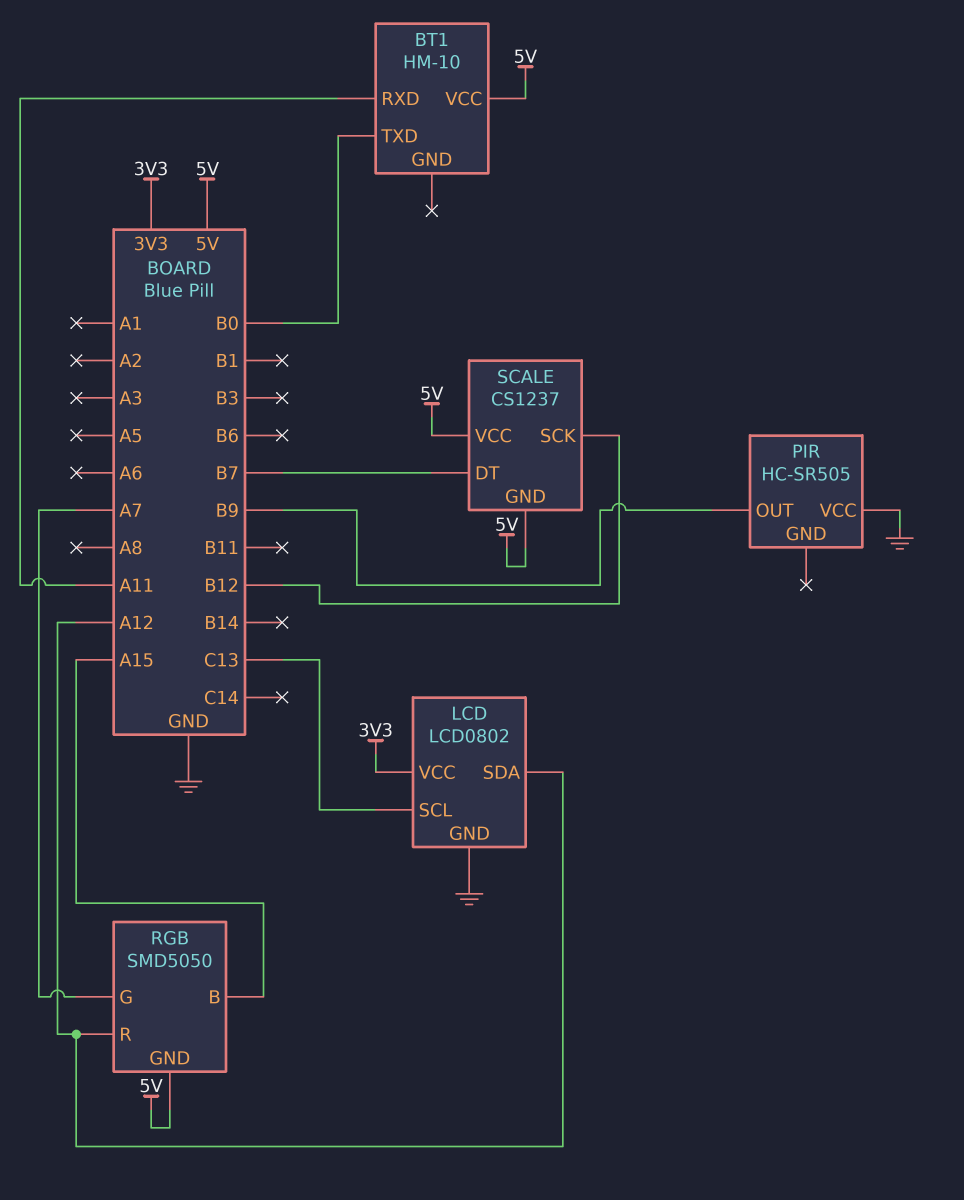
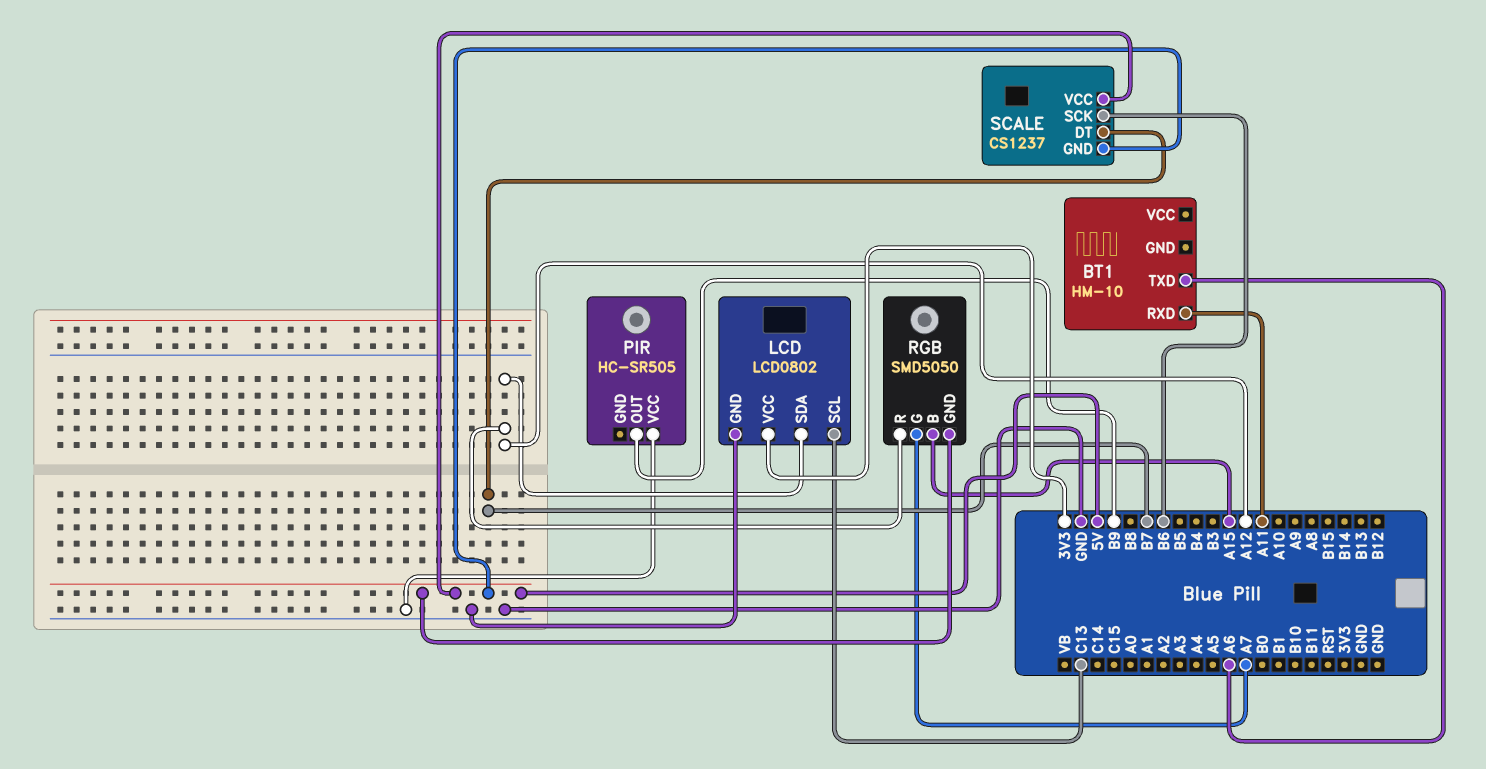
BT1 pin TXD: B0 -> A6
BT1 pin VCC: 5V -> none
SCALE pin SCK: B12 -> B6

